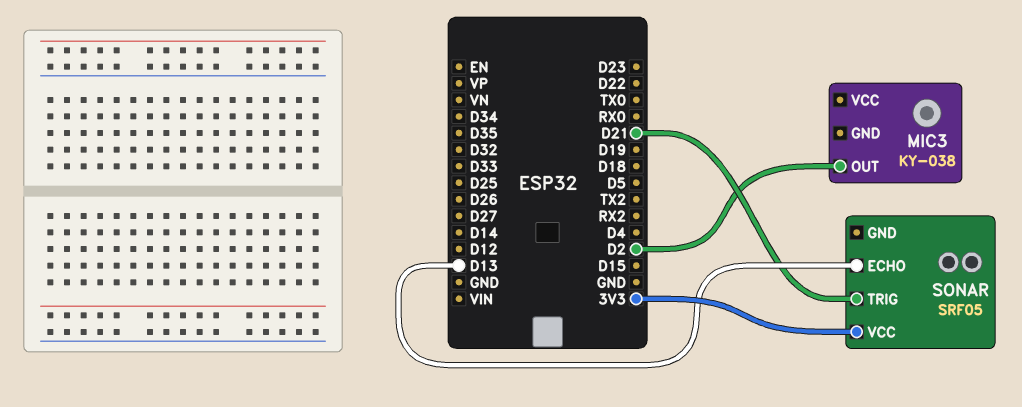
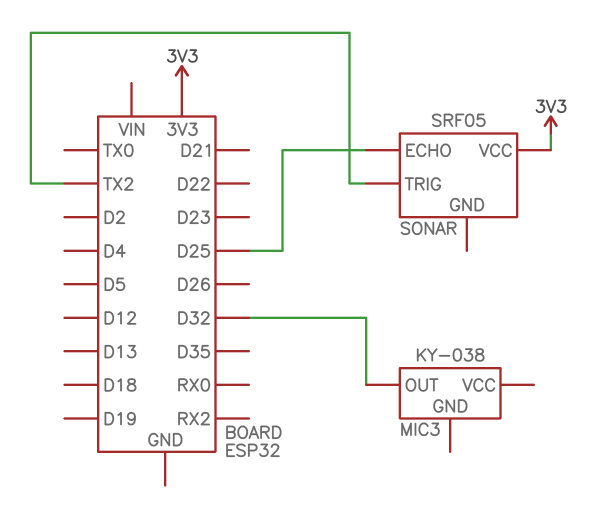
MIC3 pin OUT: D2 -> D32
SONAR pin ECHO: D13 -> D25
SONAR pin TRIG: D21 -> TX2

